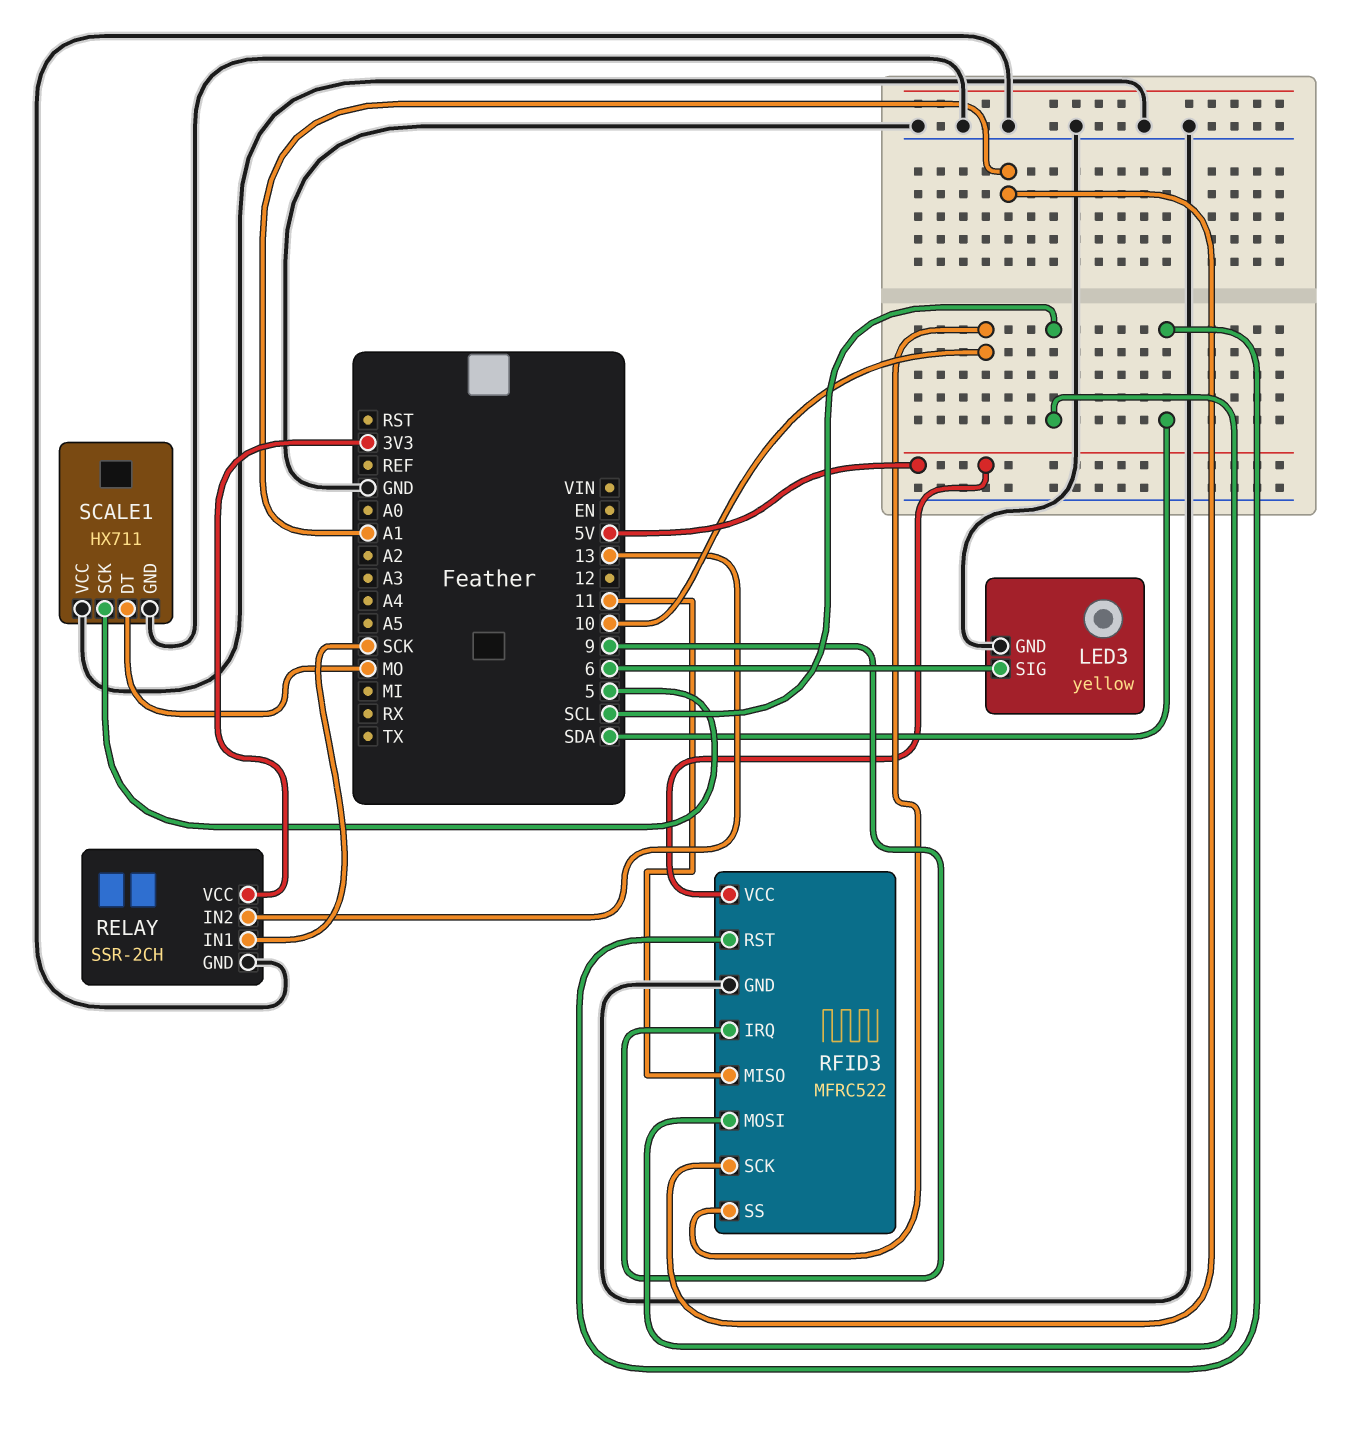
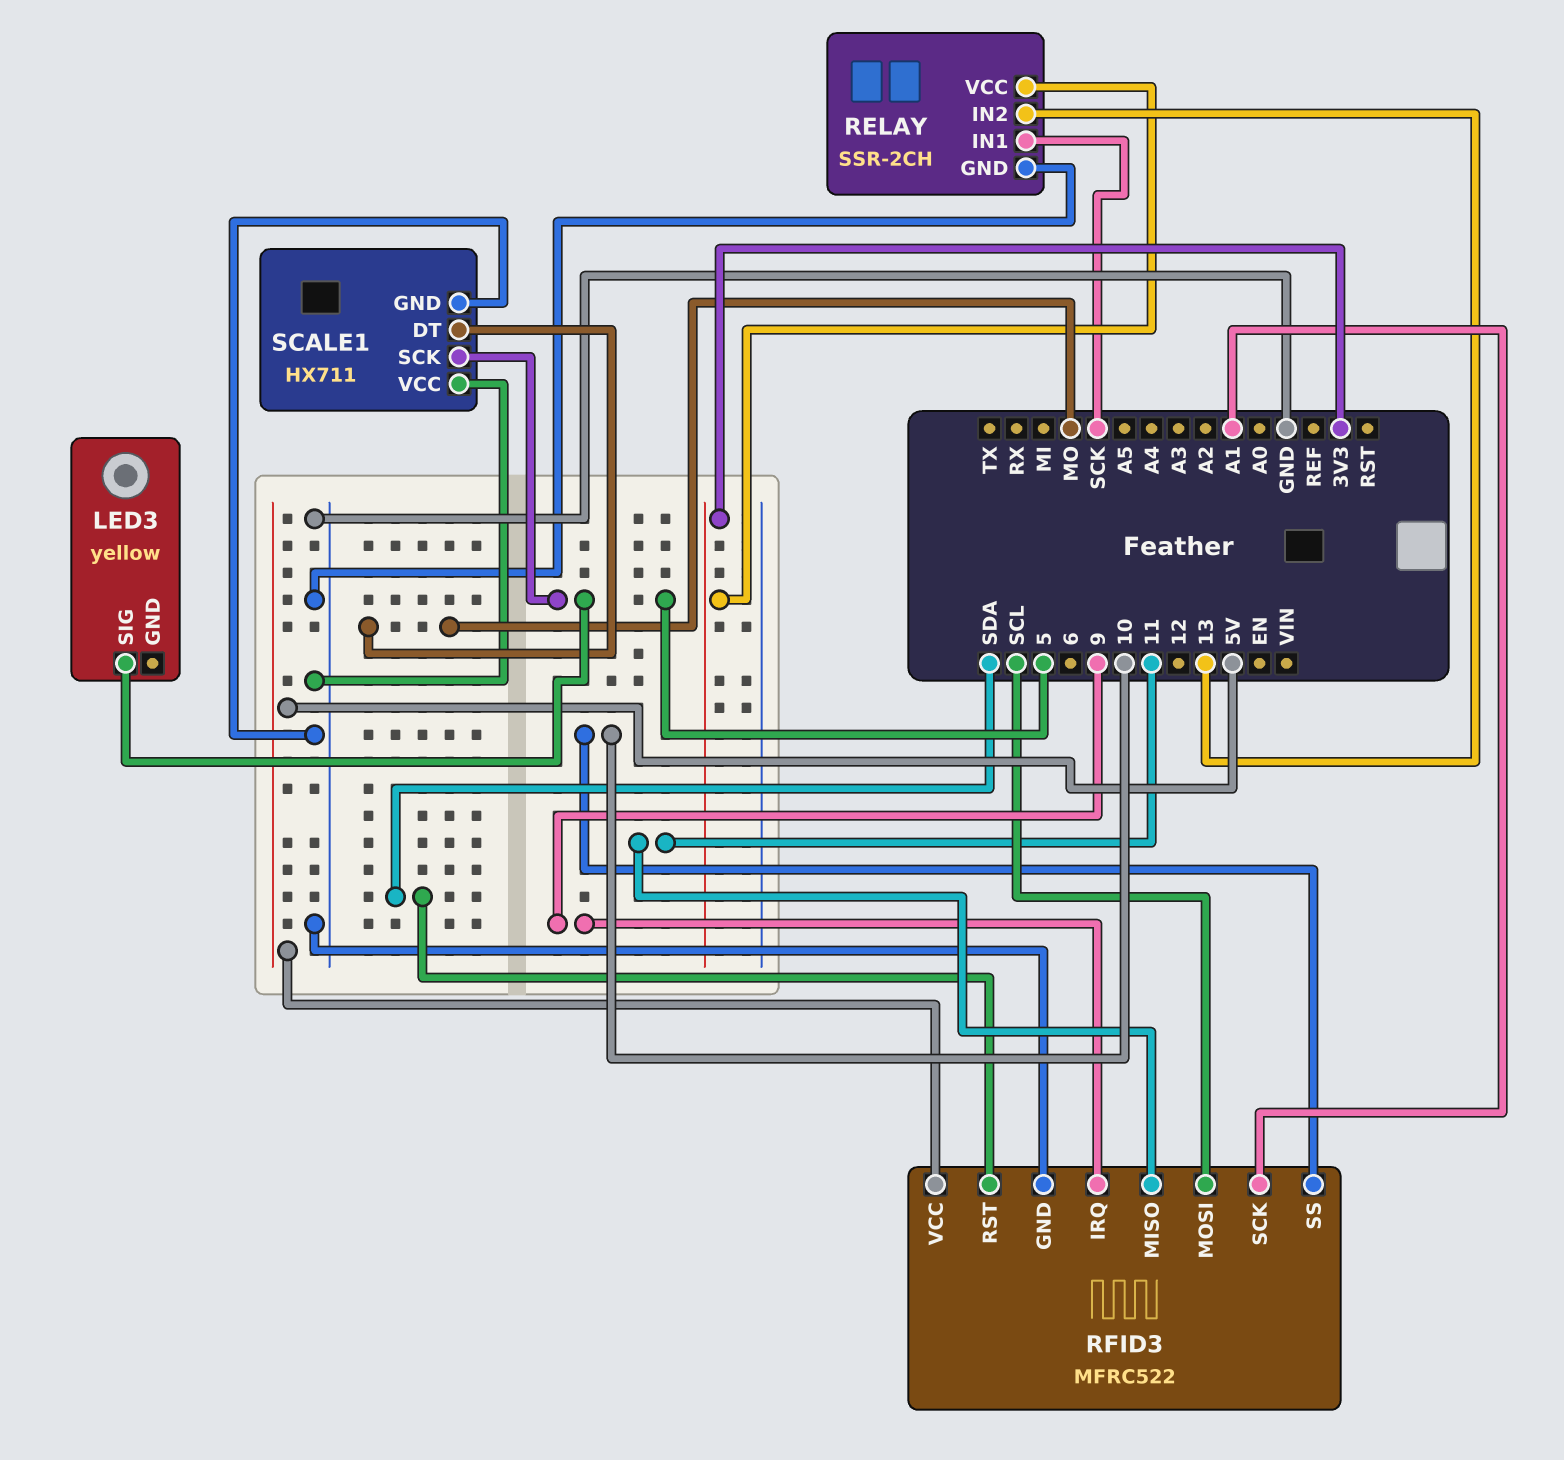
LED3 pin GND: GND -> none
LED3 pin SIG: 6 -> 5

